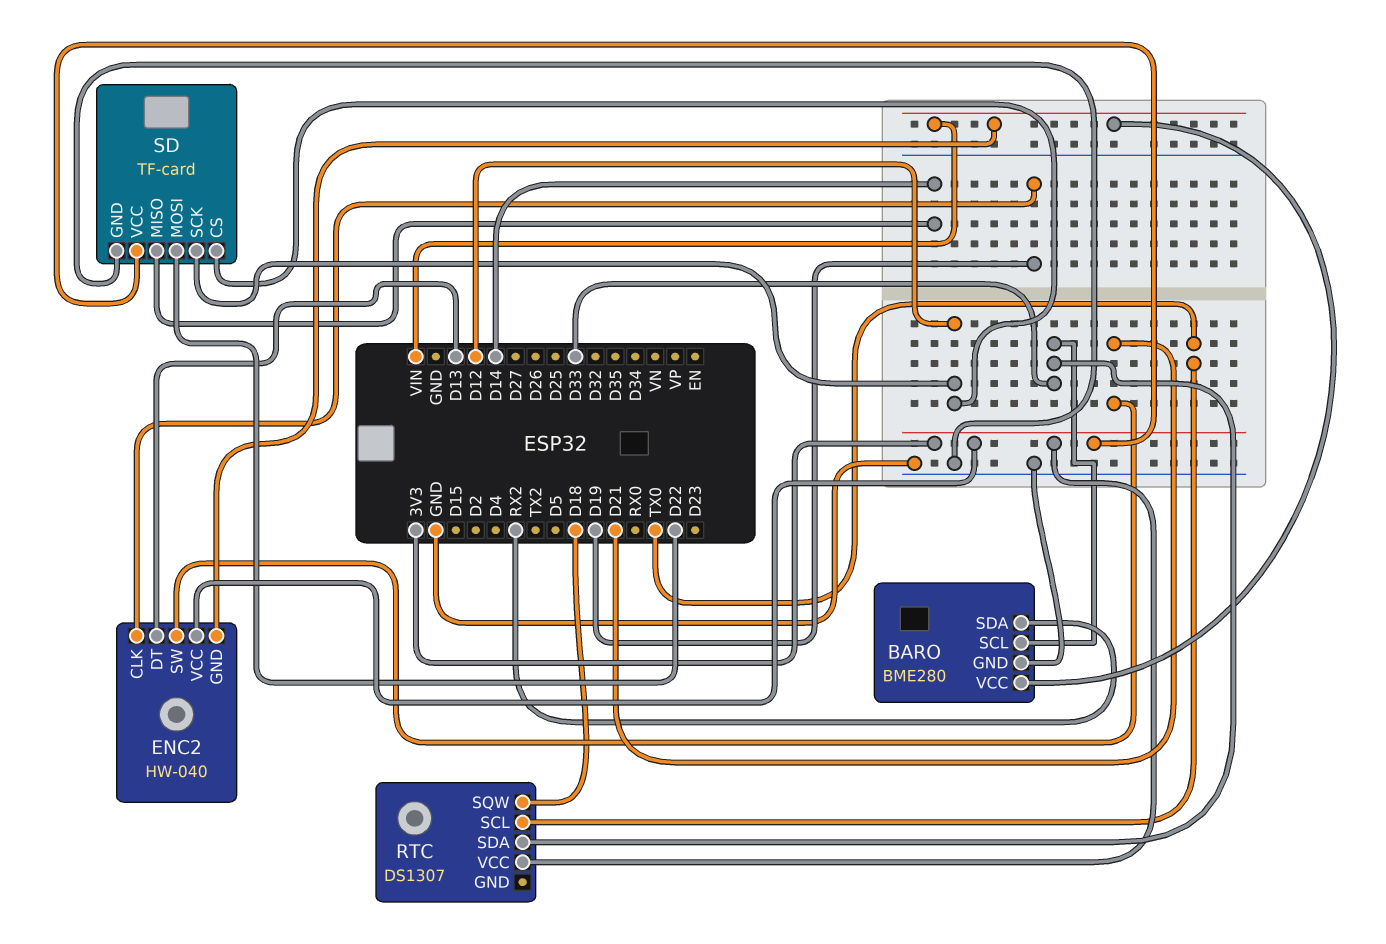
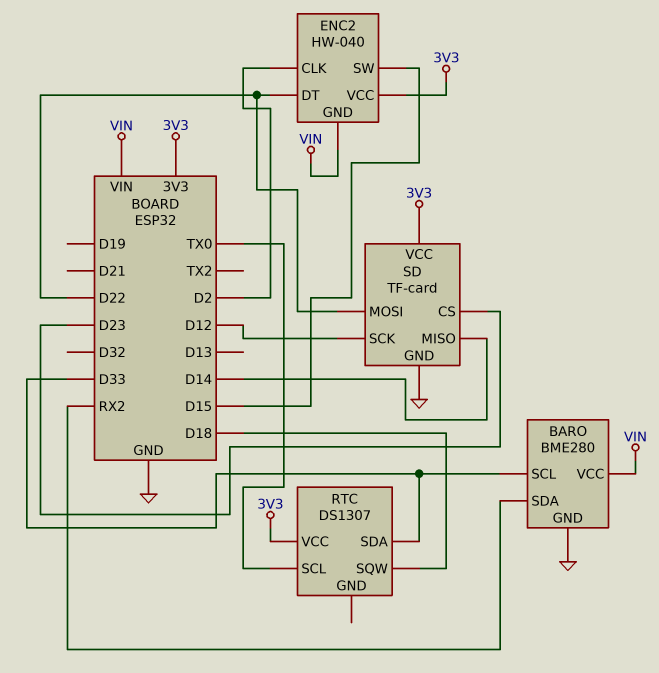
ENC2 pin CLK: D19 -> D2
ENC2 pin DT: D13 -> D22
ENC2 pin SW: D21 -> D15
SD pin CS: D12 -> D23

